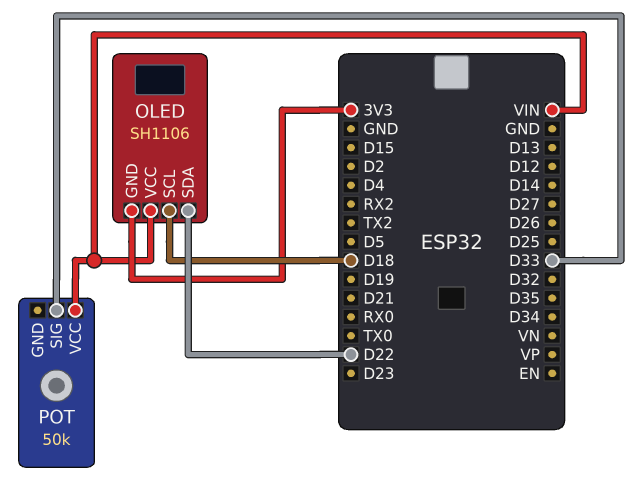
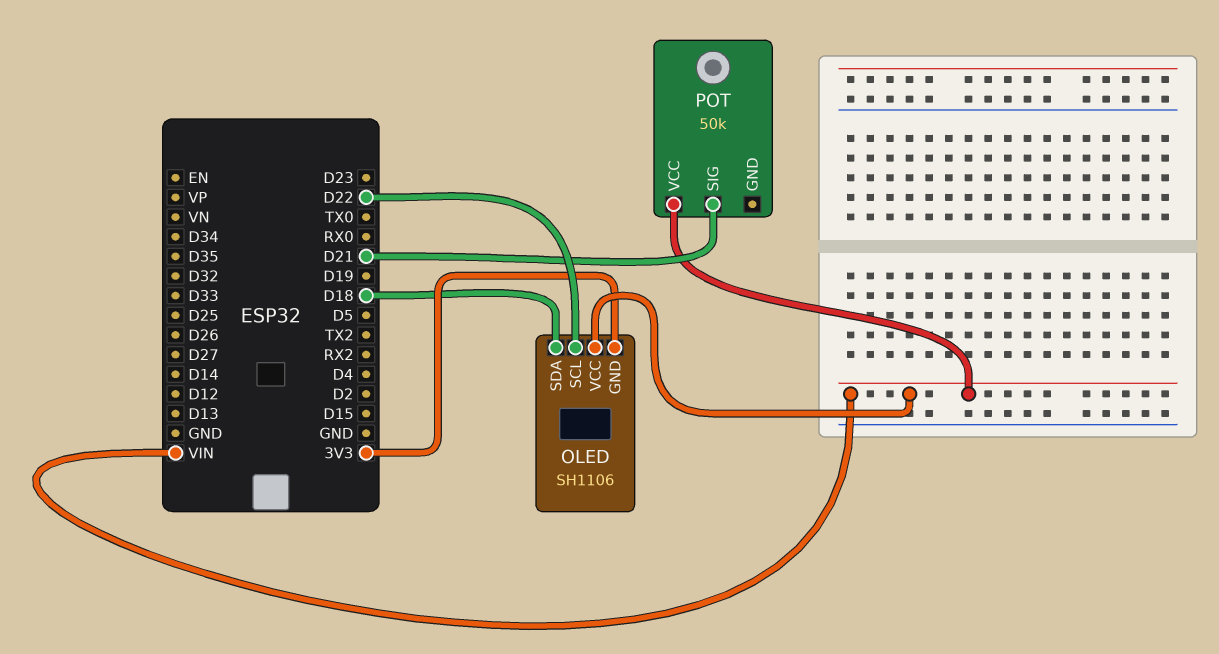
OLED pin SCL: D18 -> D22
OLED pin SDA: D22 -> D18
POT pin SIG: D33 -> D21

